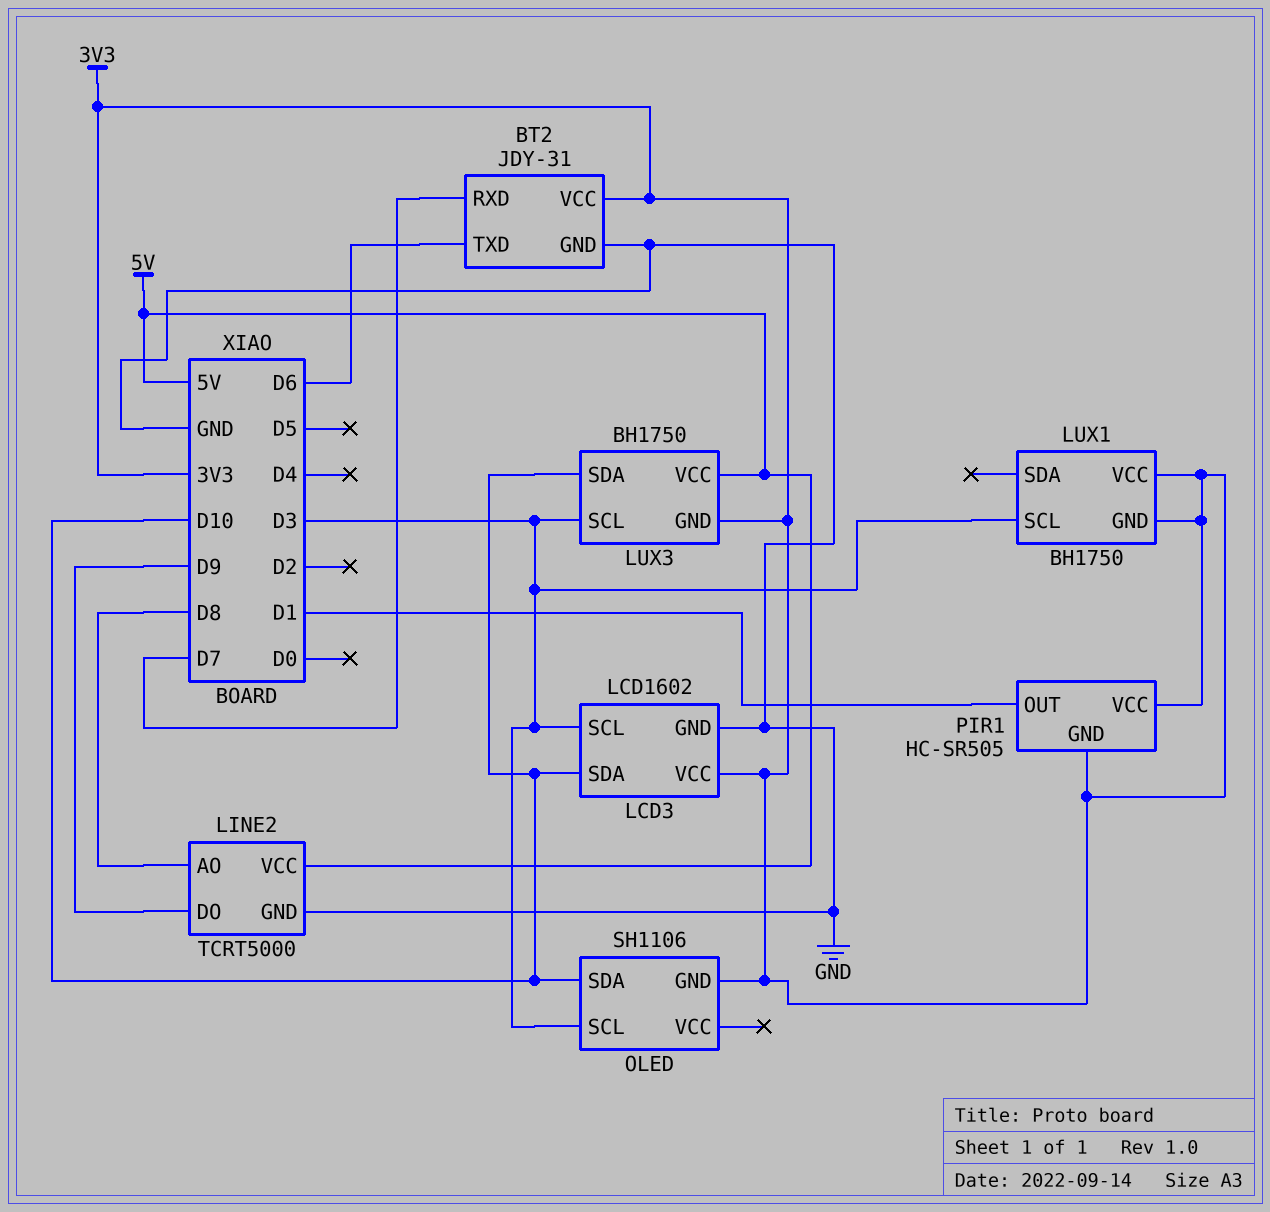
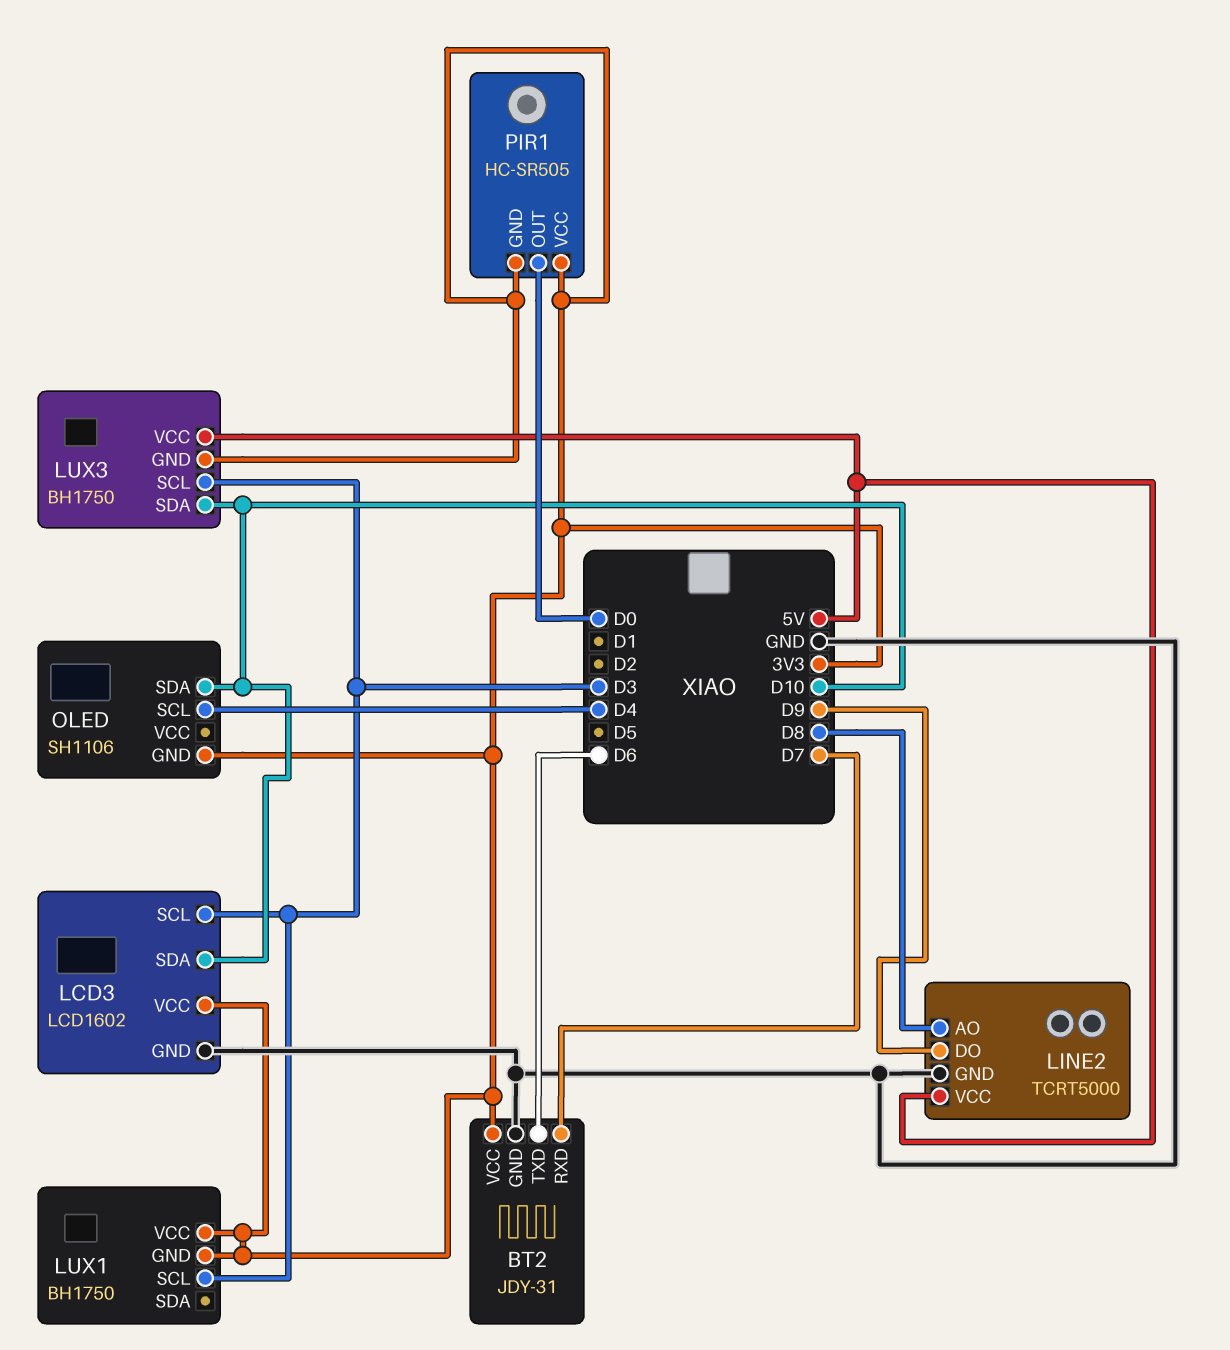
OLED pin SCL: D3 -> D4
PIR1 pin OUT: D1 -> D0

